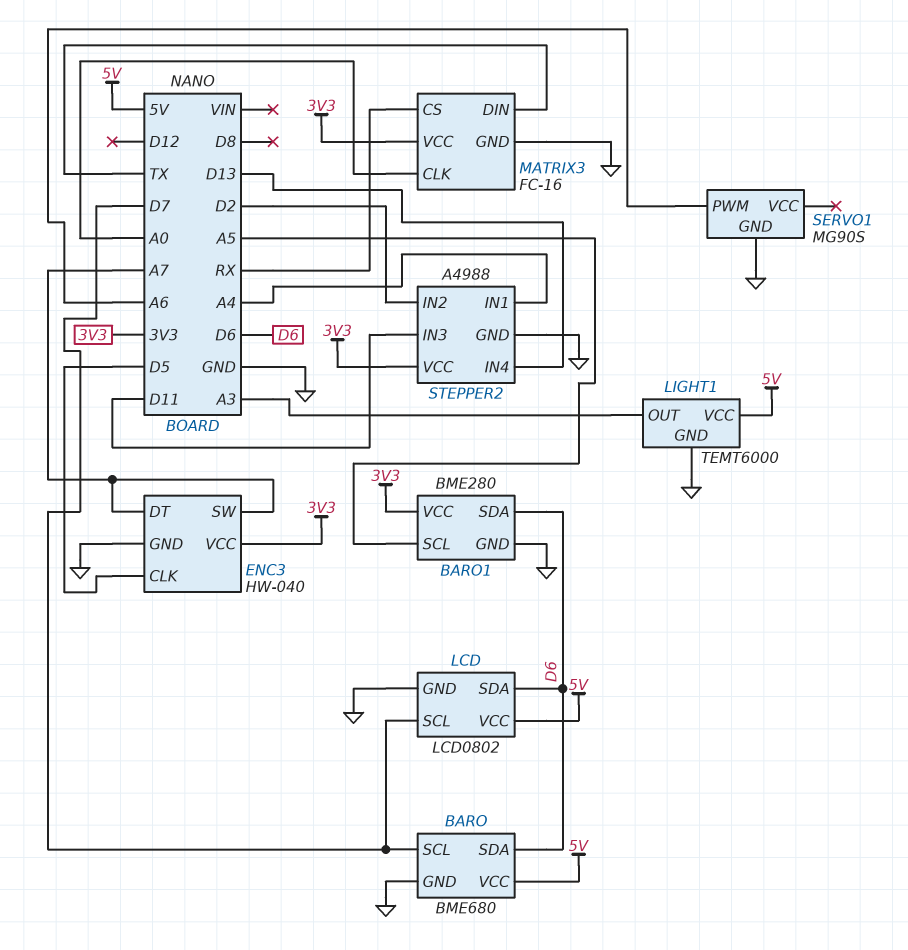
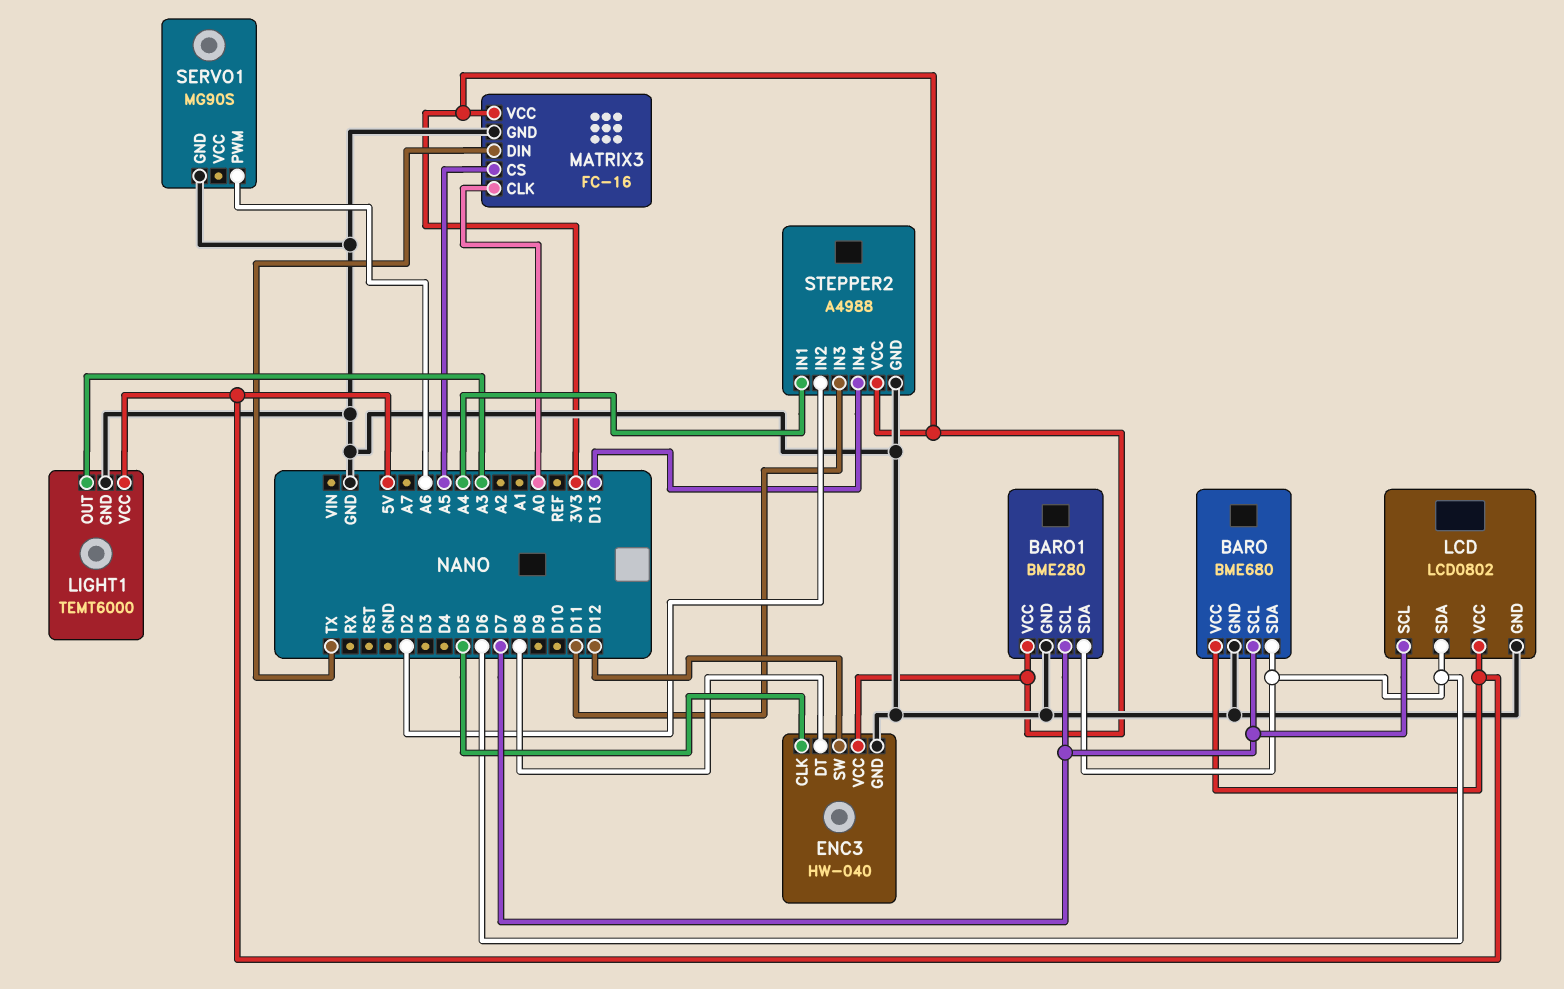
BARO1 pin SCL: A5 -> D7
ENC3 pin DT: A7 -> D8
ENC3 pin SW: A7 -> D12
MATRIX3 pin CS: RX -> A5

